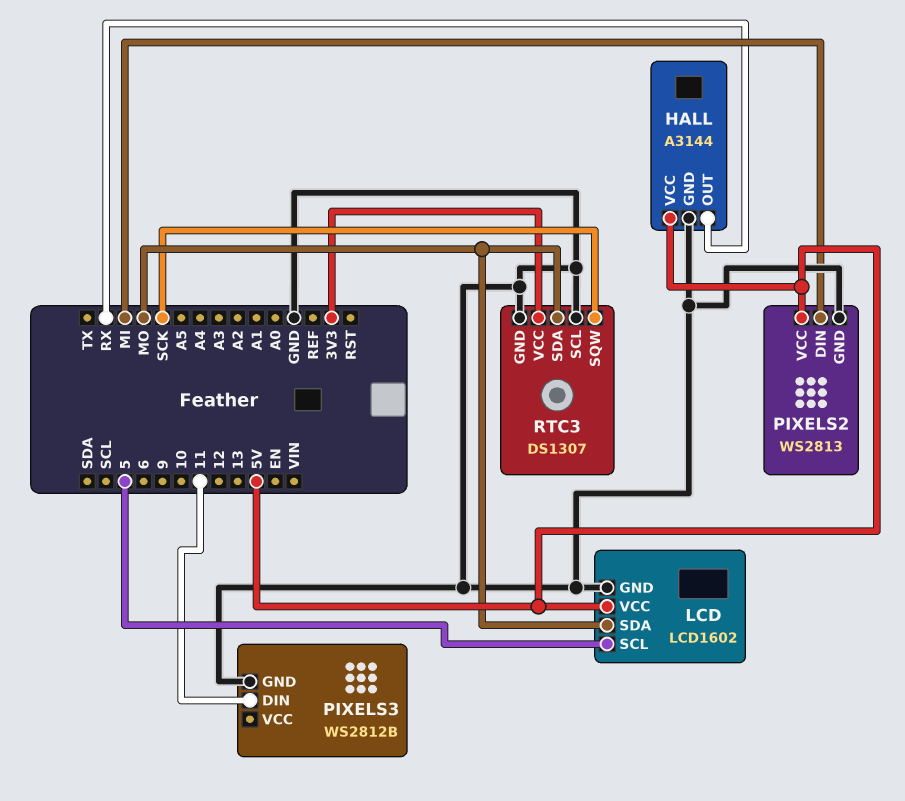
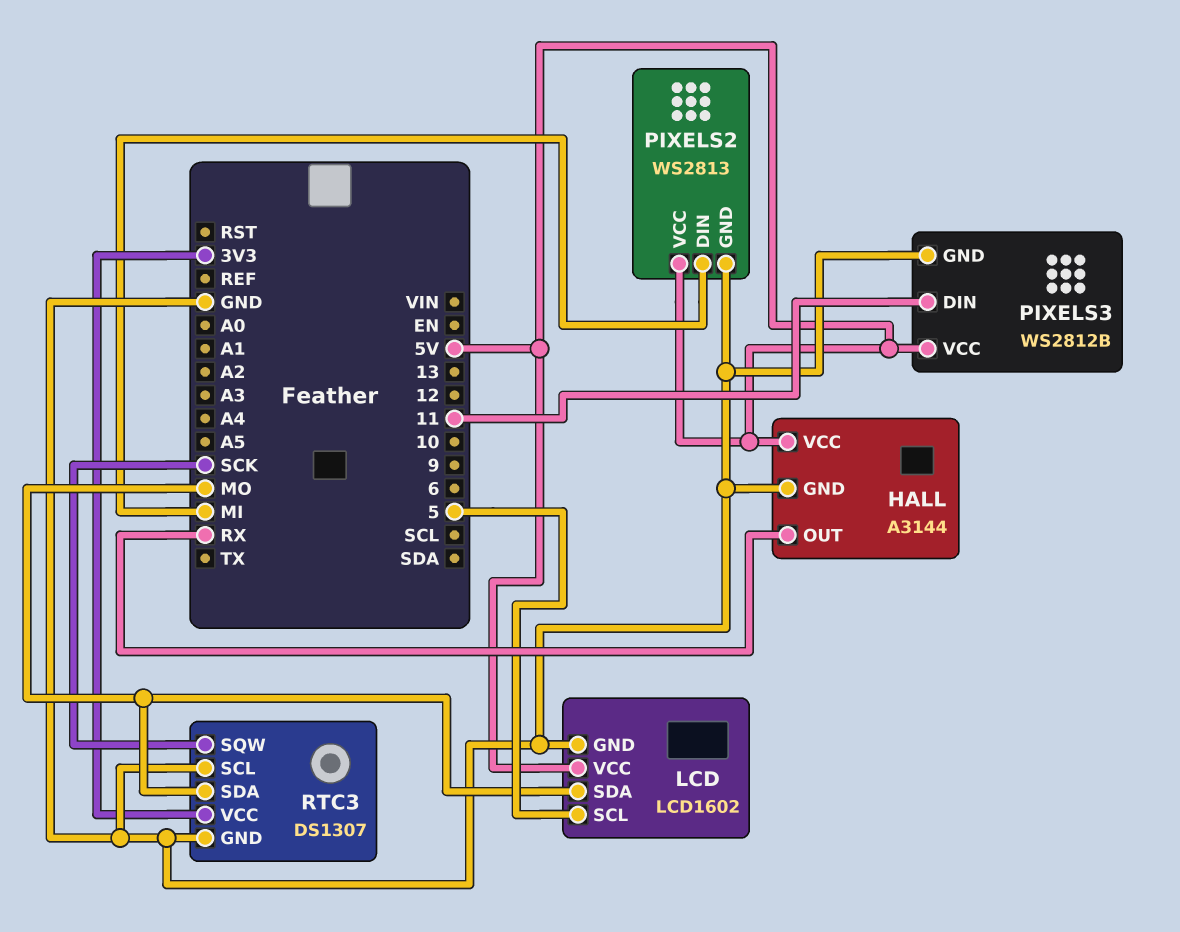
PIXELS3 pin VCC: none -> 5V

